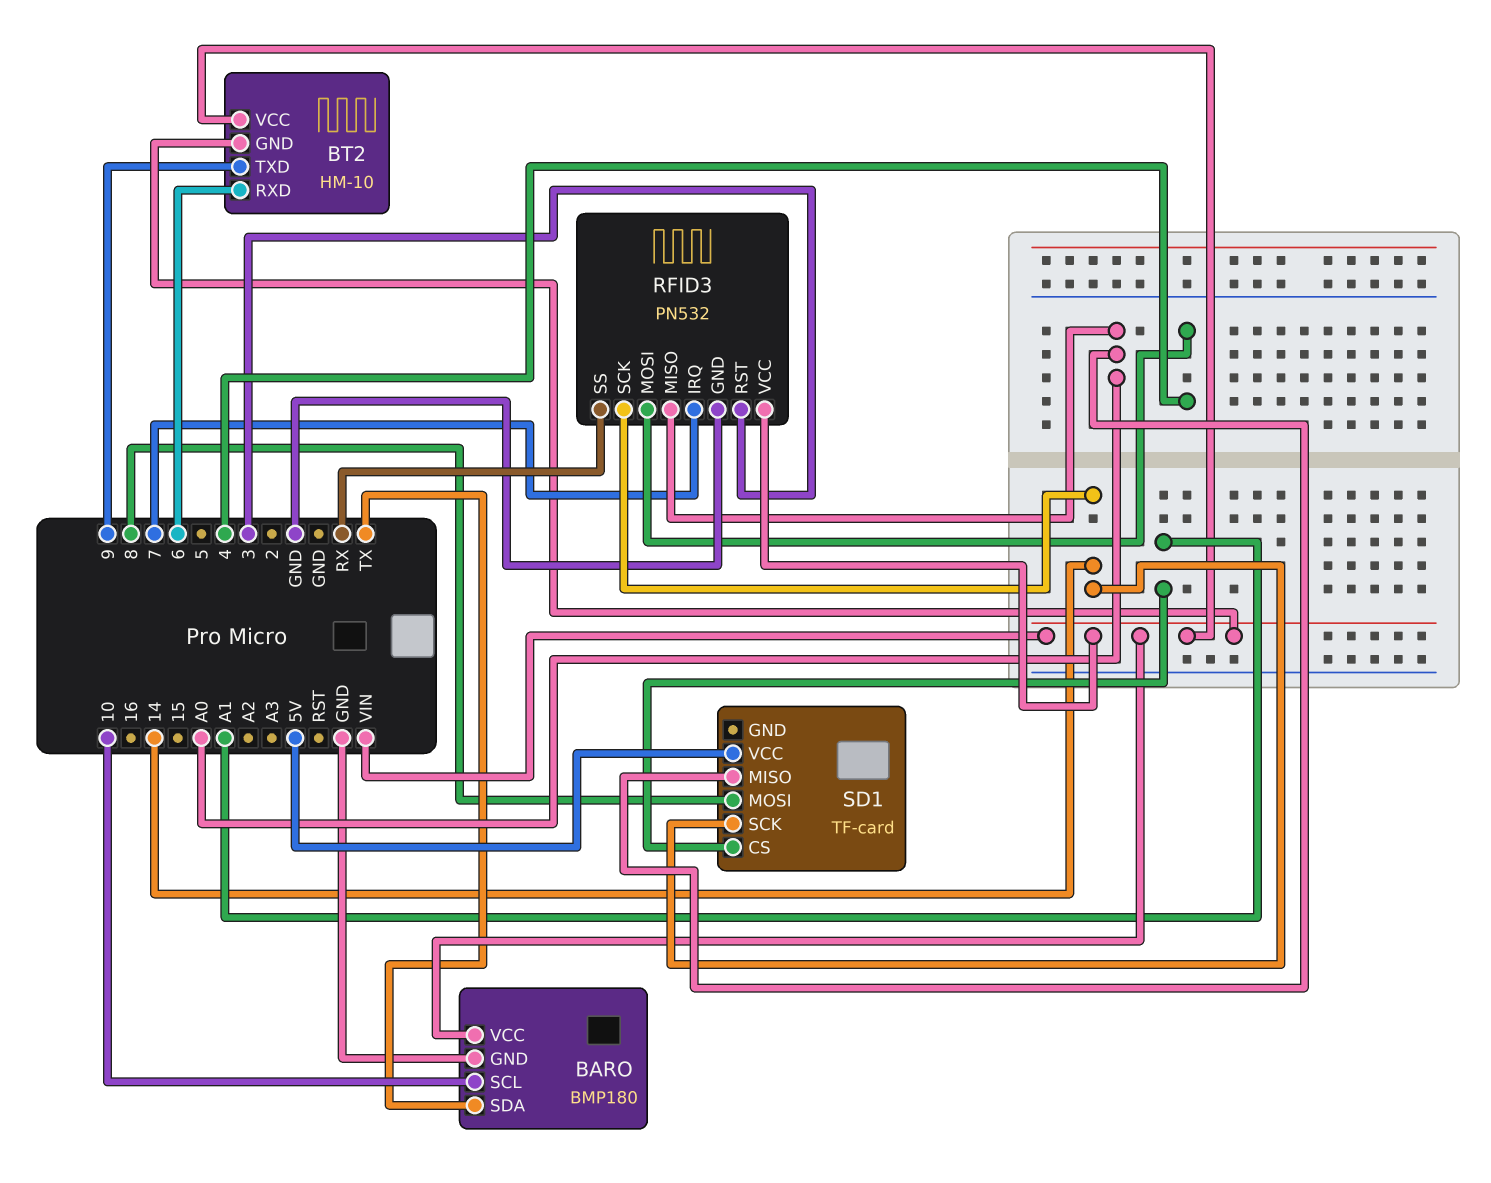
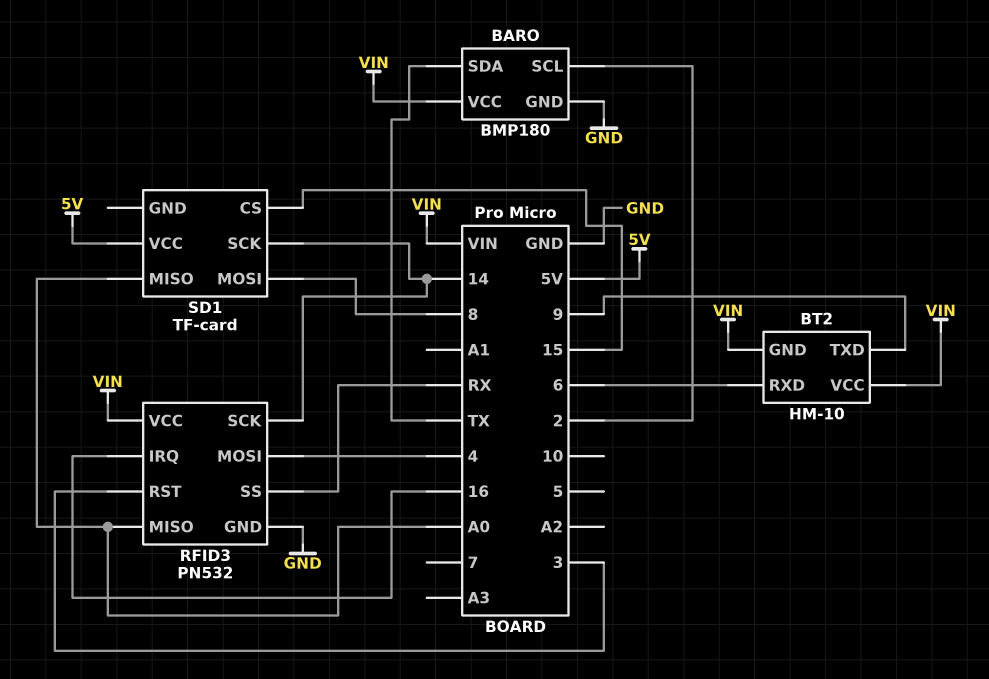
BARO pin SCL: 10 -> 2
RFID3 pin IRQ: 7 -> 16
SD1 pin CS: A1 -> 15

